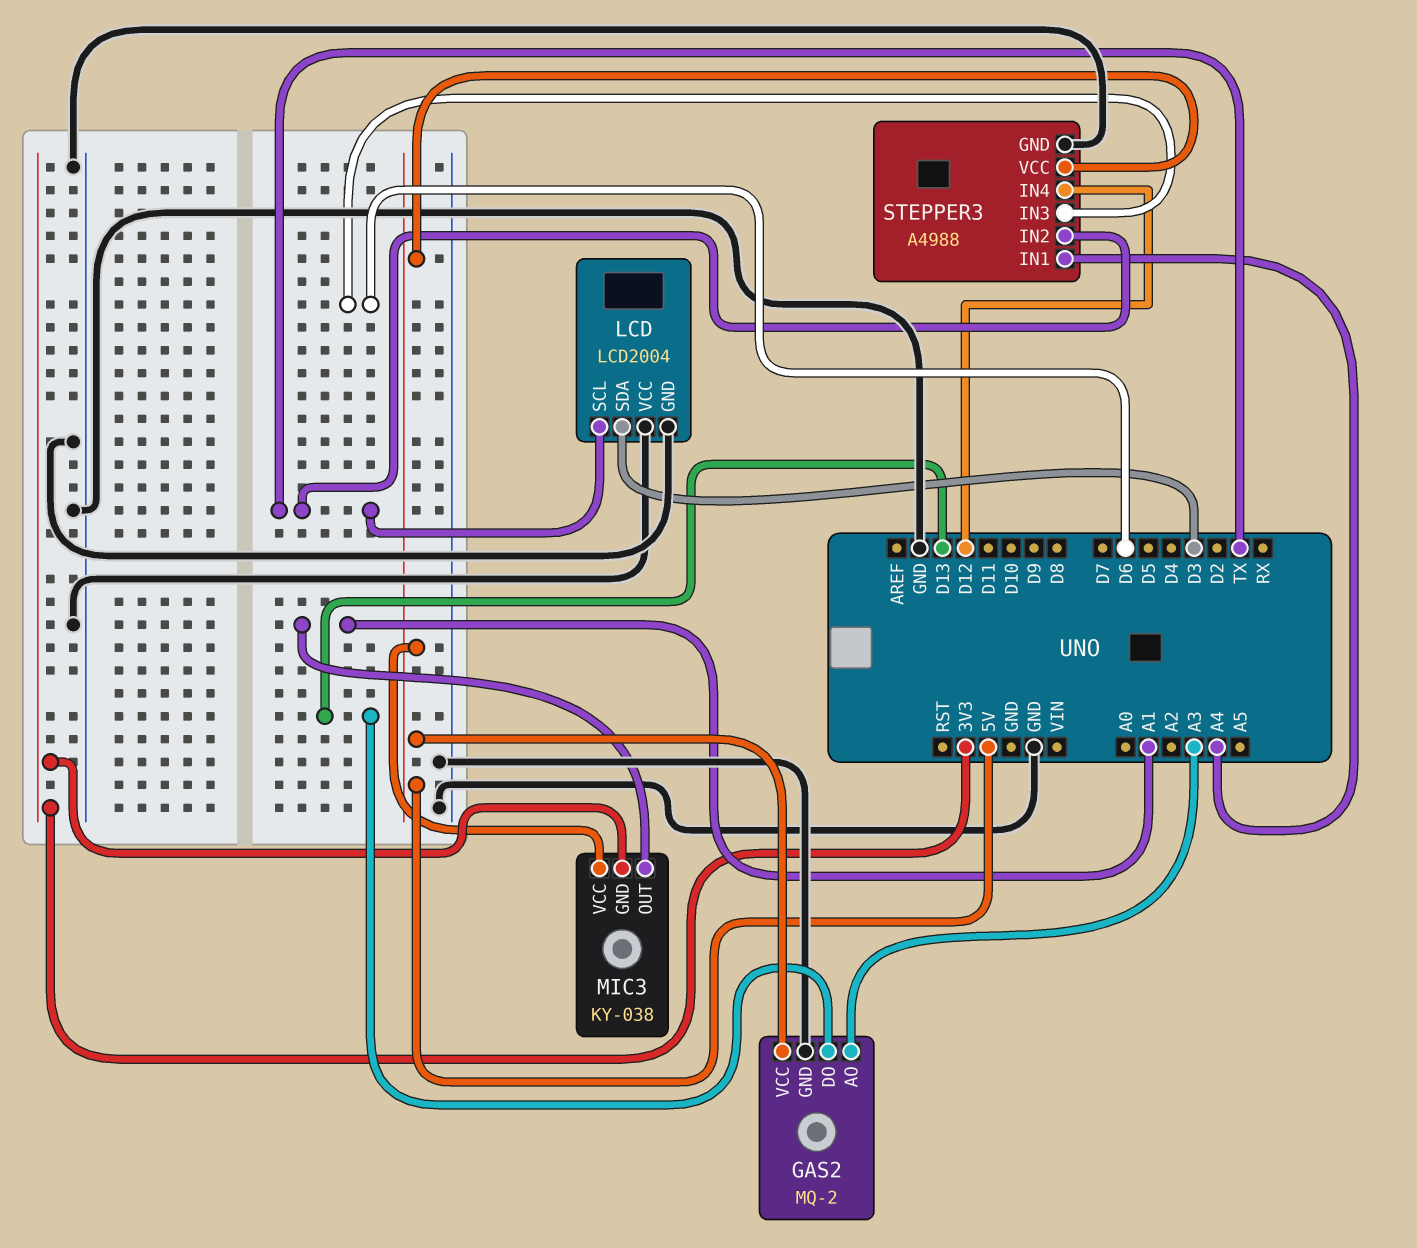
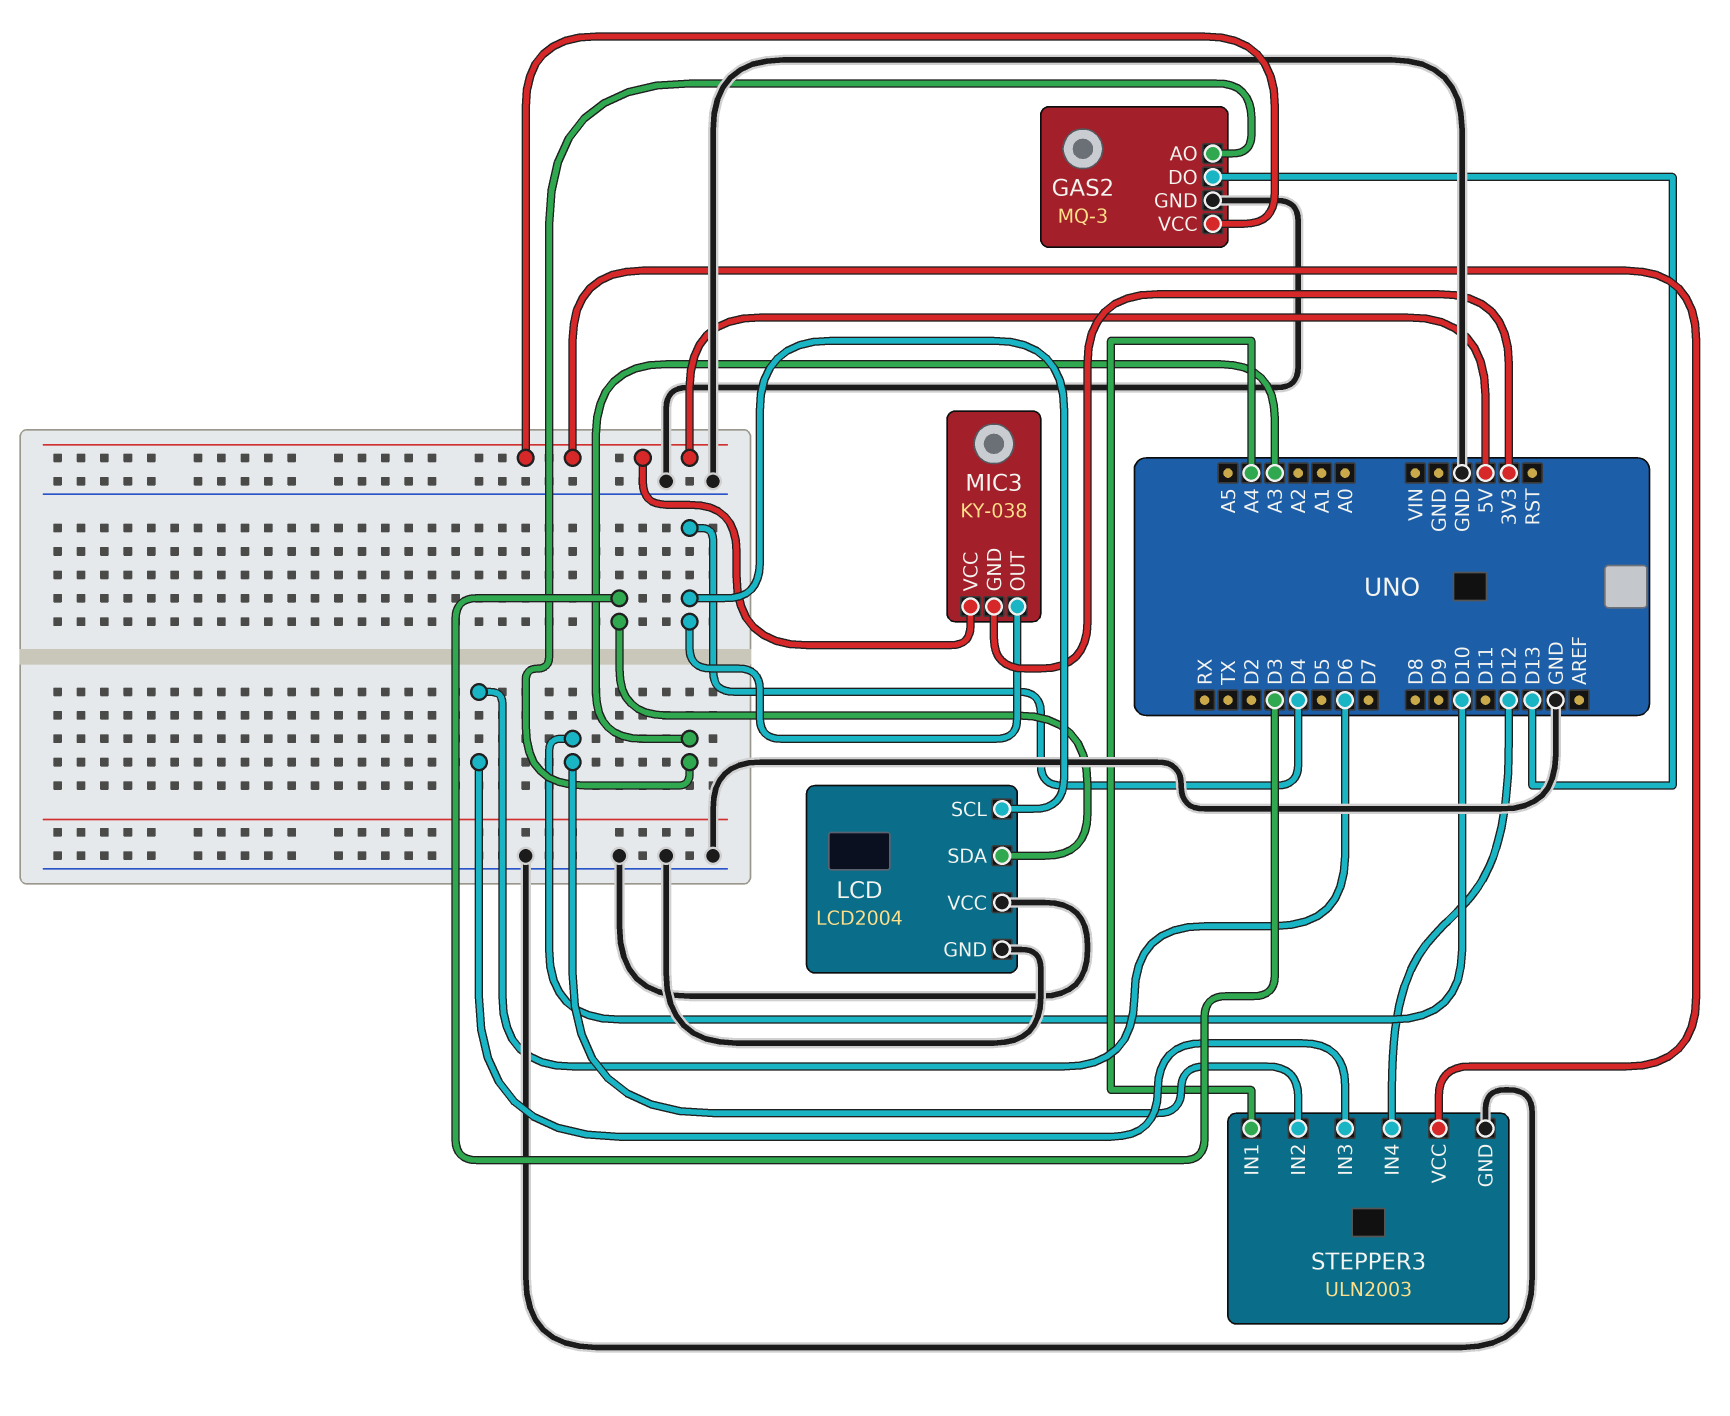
GAS2: MQ-2 -> MQ-3
LCD pin SCL: TX -> D4
MIC3 pin OUT: A1 -> D4
STEPPER3: A4988 -> ULN2003
STEPPER3 pin IN2: TX -> D10

